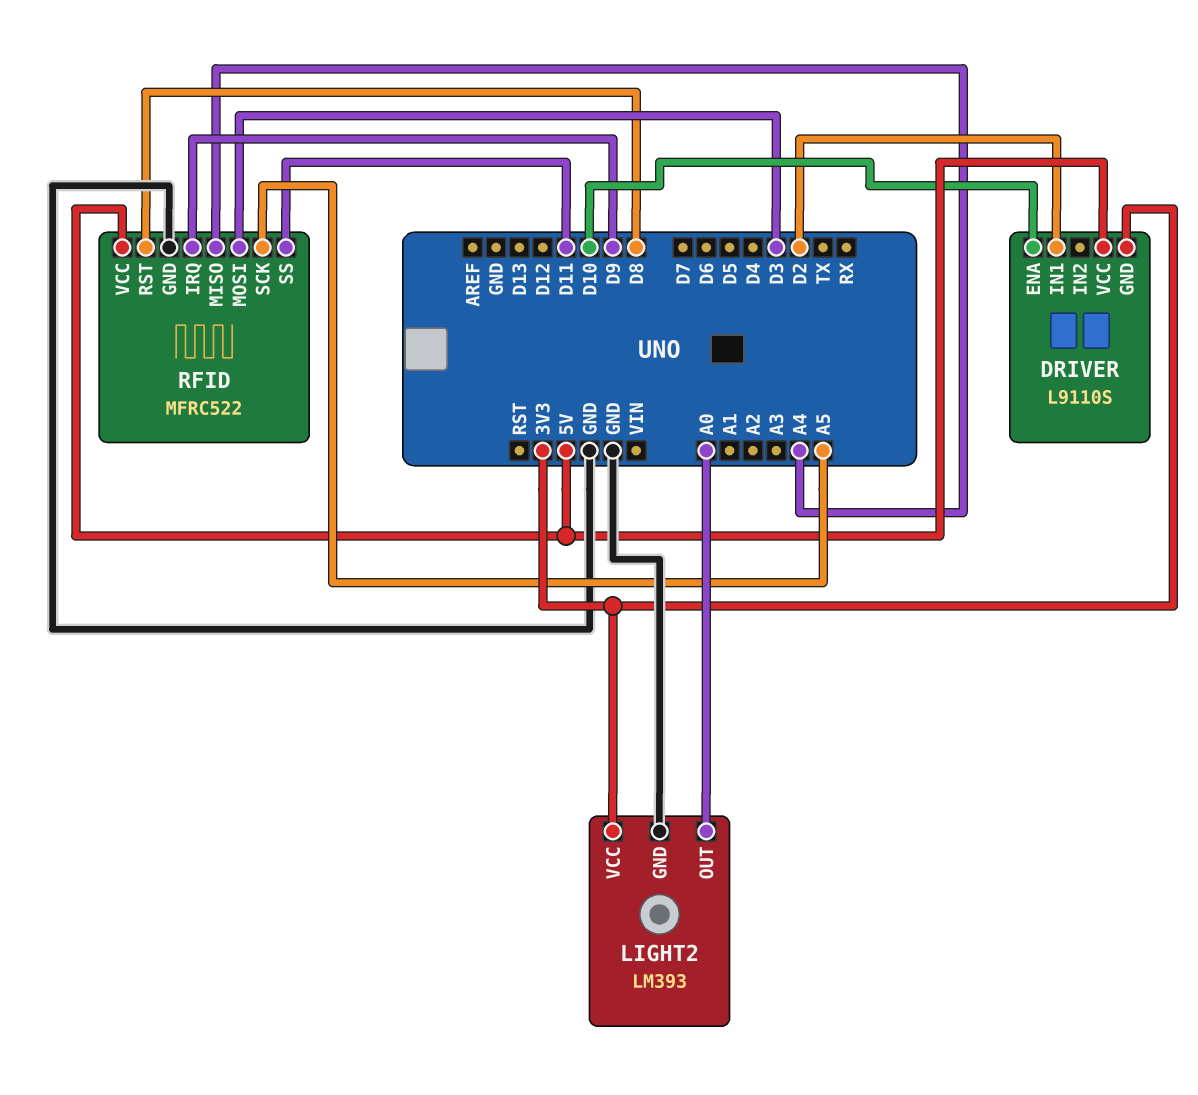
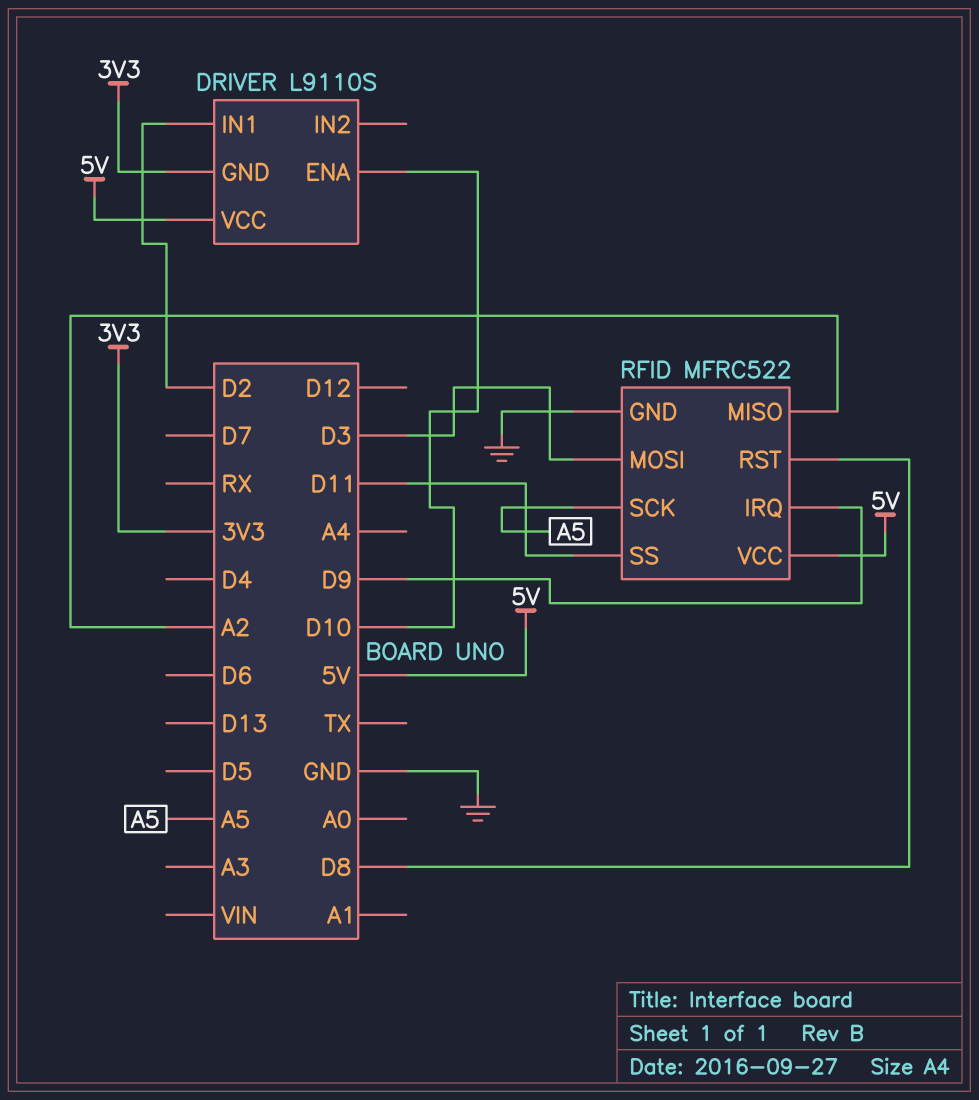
LIGHT2: LM393 -> none
LIGHT2 pin GND: GND -> none
LIGHT2 pin OUT: A0 -> none
LIGHT2 pin VCC: 3V3 -> none
RFID pin MISO: A4 -> A2

